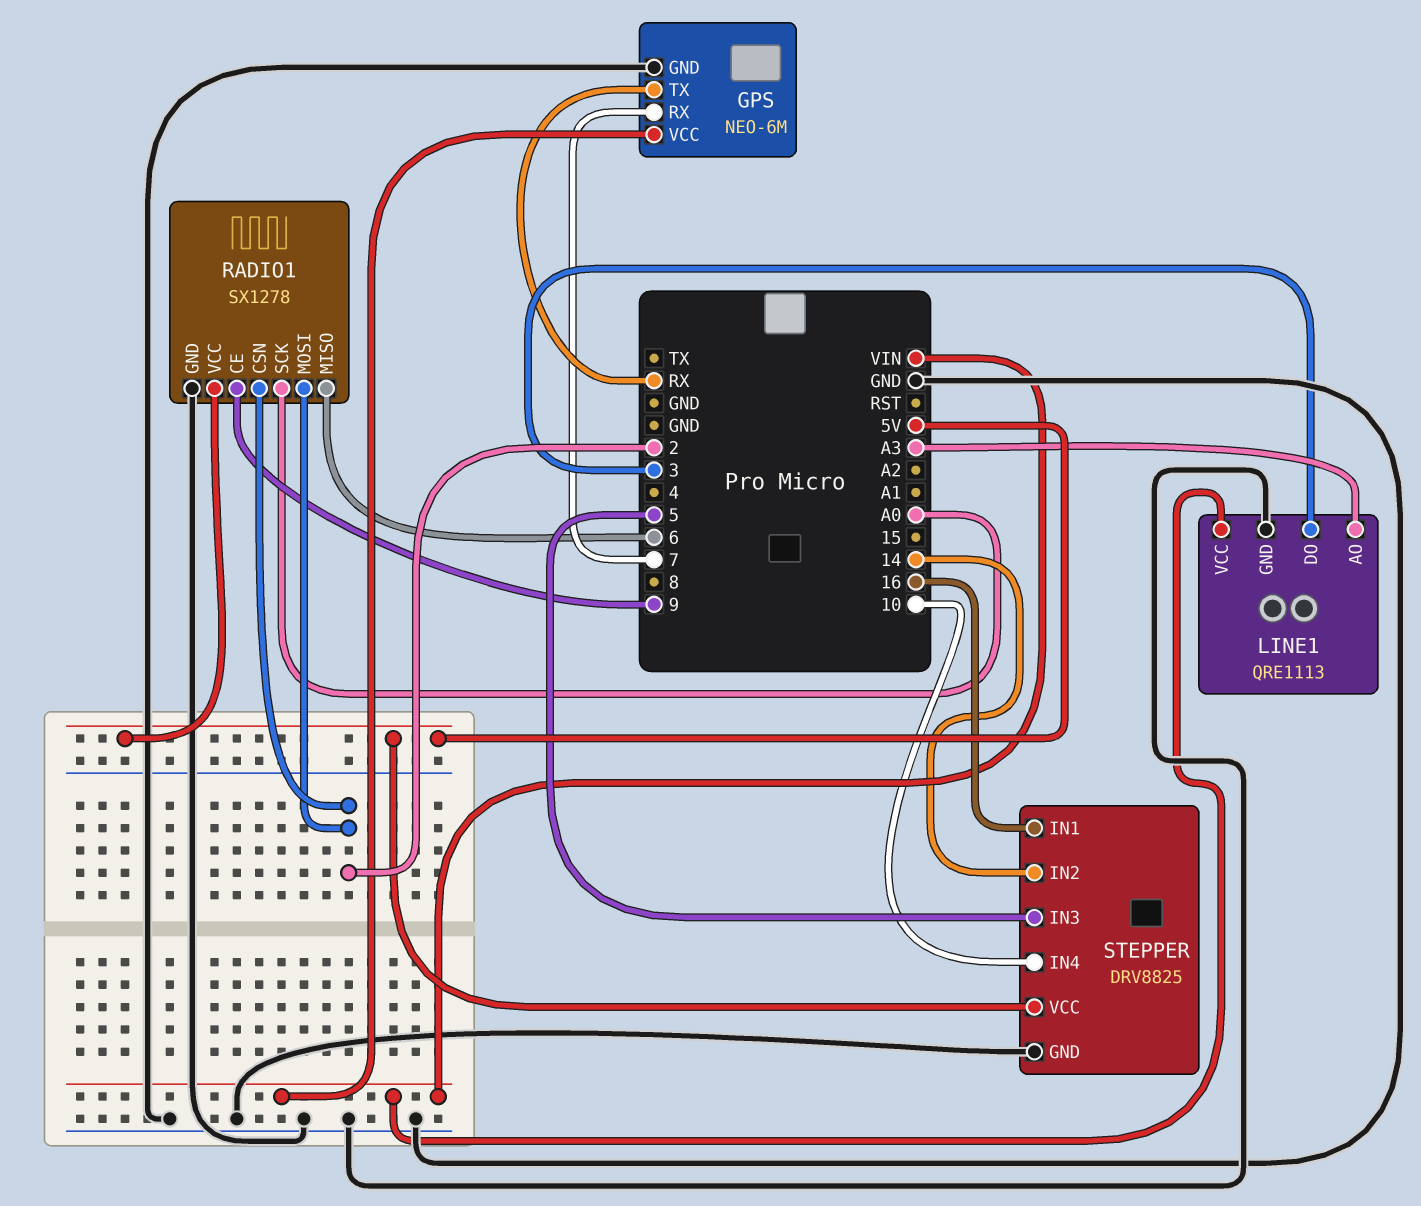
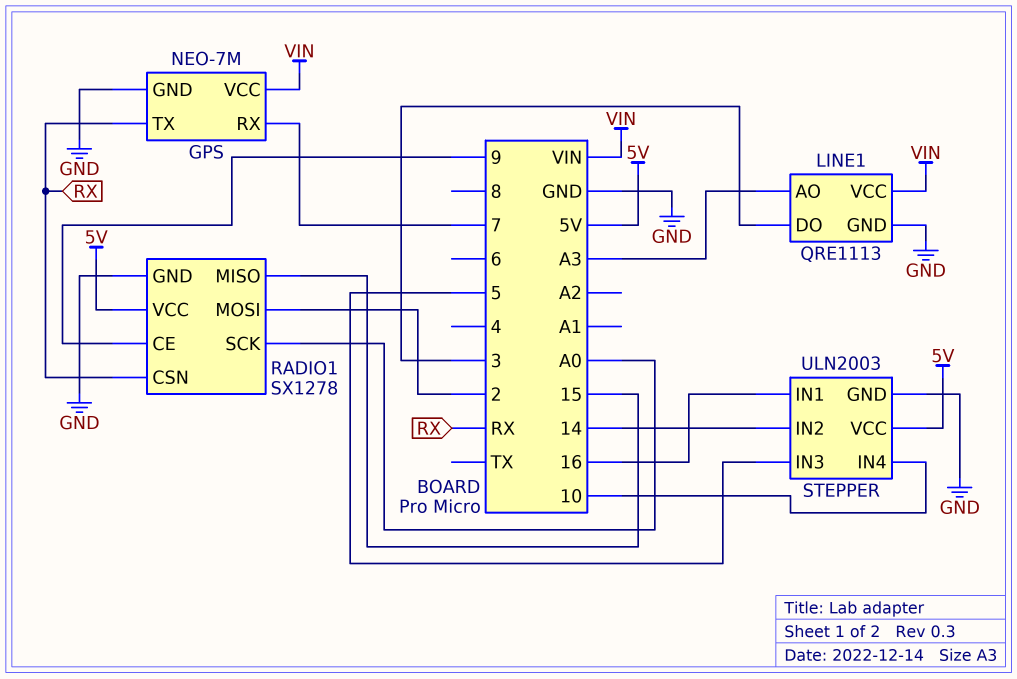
GPS: NEO-6M -> NEO-7M
RADIO1 pin CSN: 2 -> RX
RADIO1 pin MISO: 6 -> 15
STEPPER: DRV8825 -> ULN2003

